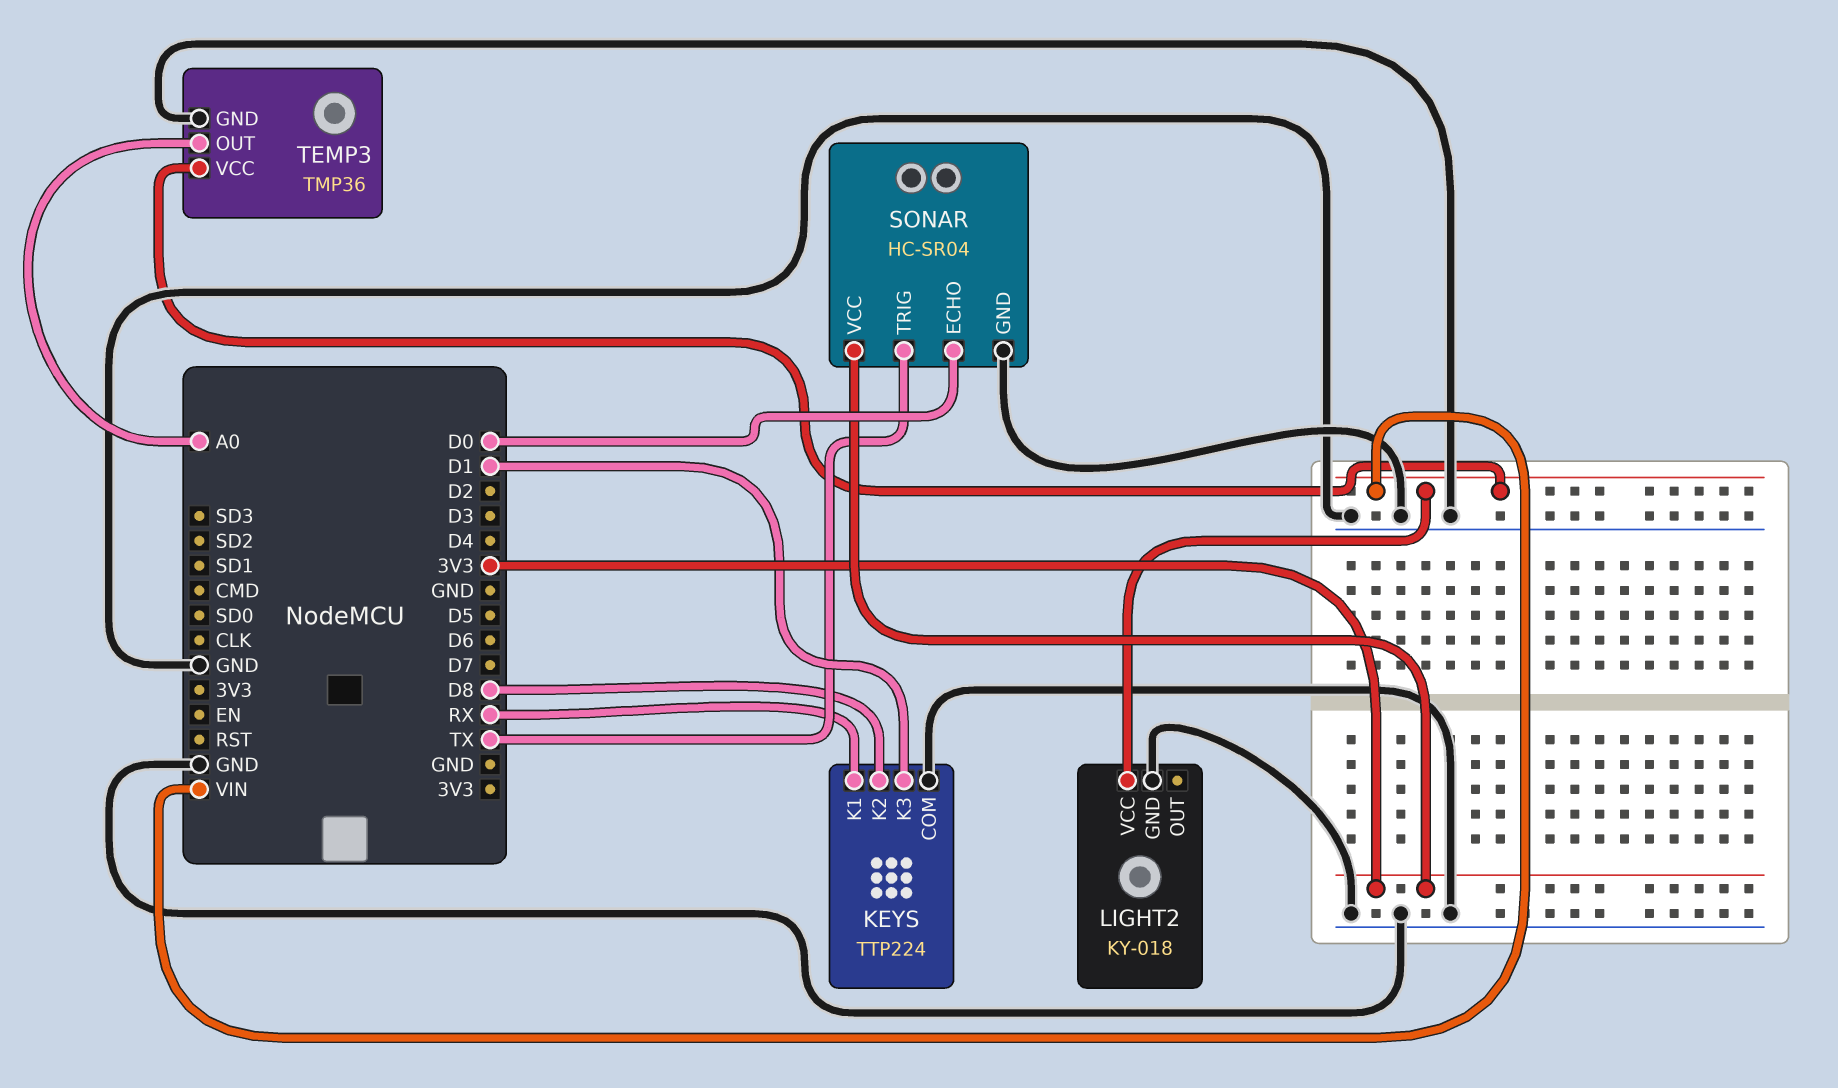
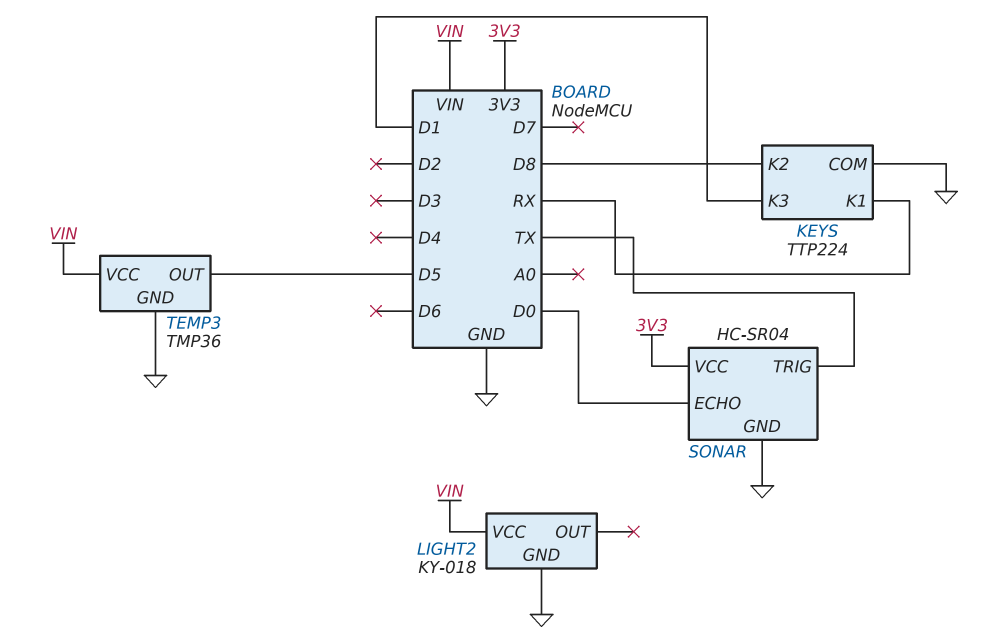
TEMP3 pin OUT: A0 -> D5

